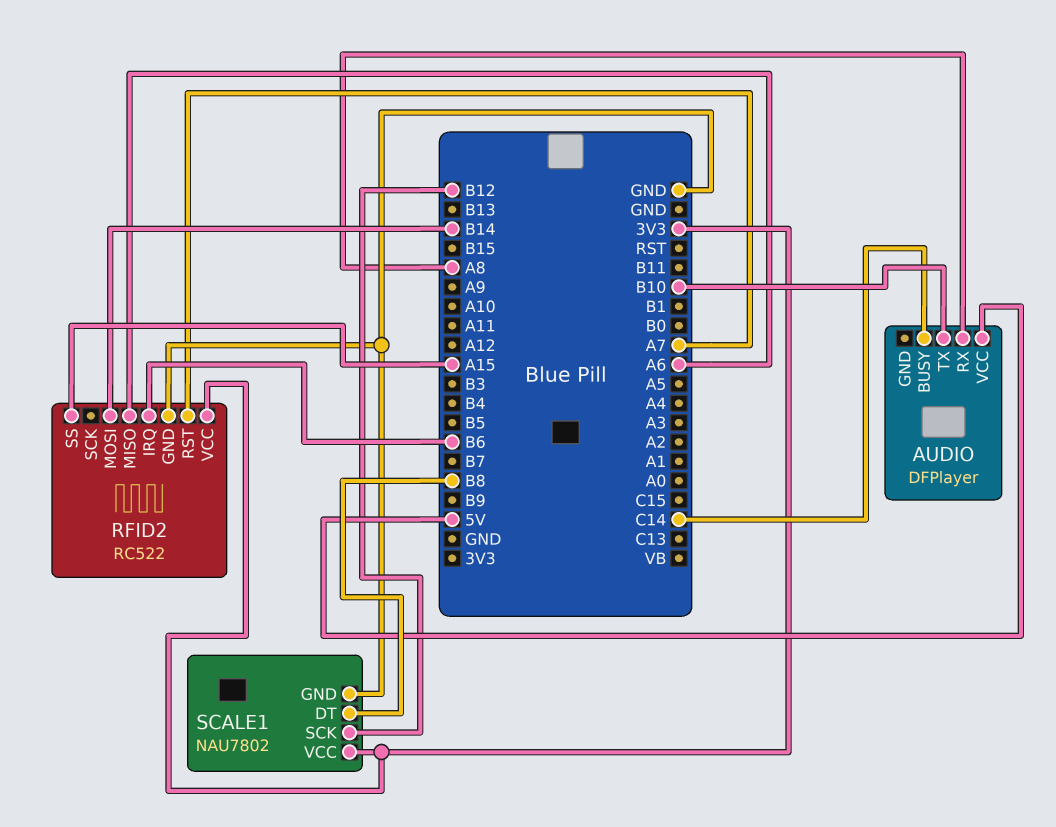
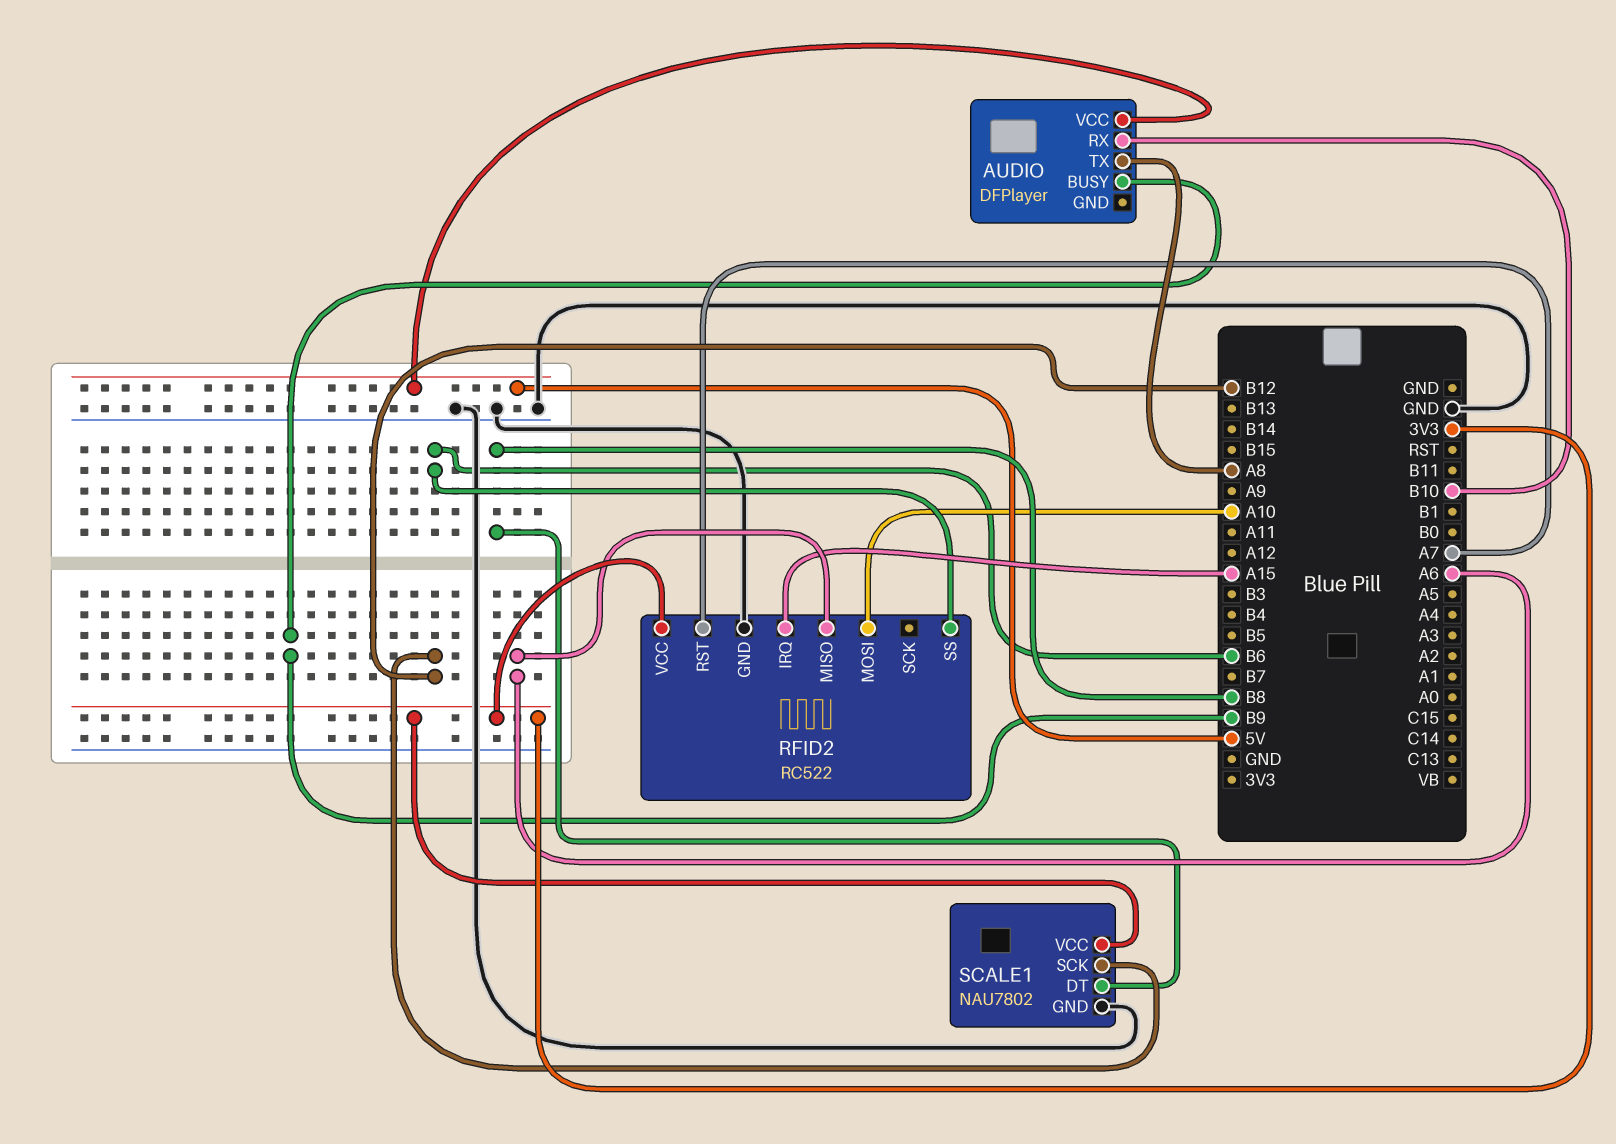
AUDIO pin BUSY: C14 -> B9
AUDIO pin RX: A8 -> B10
AUDIO pin TX: B10 -> A8
RFID2 pin IRQ: B6 -> A15
RFID2 pin MOSI: B14 -> A10
RFID2 pin SS: A15 -> B6

